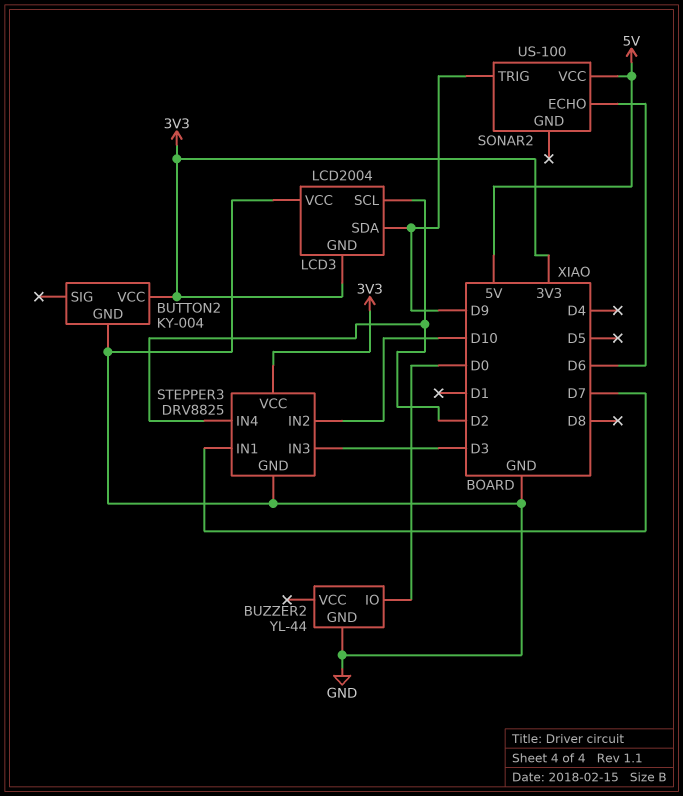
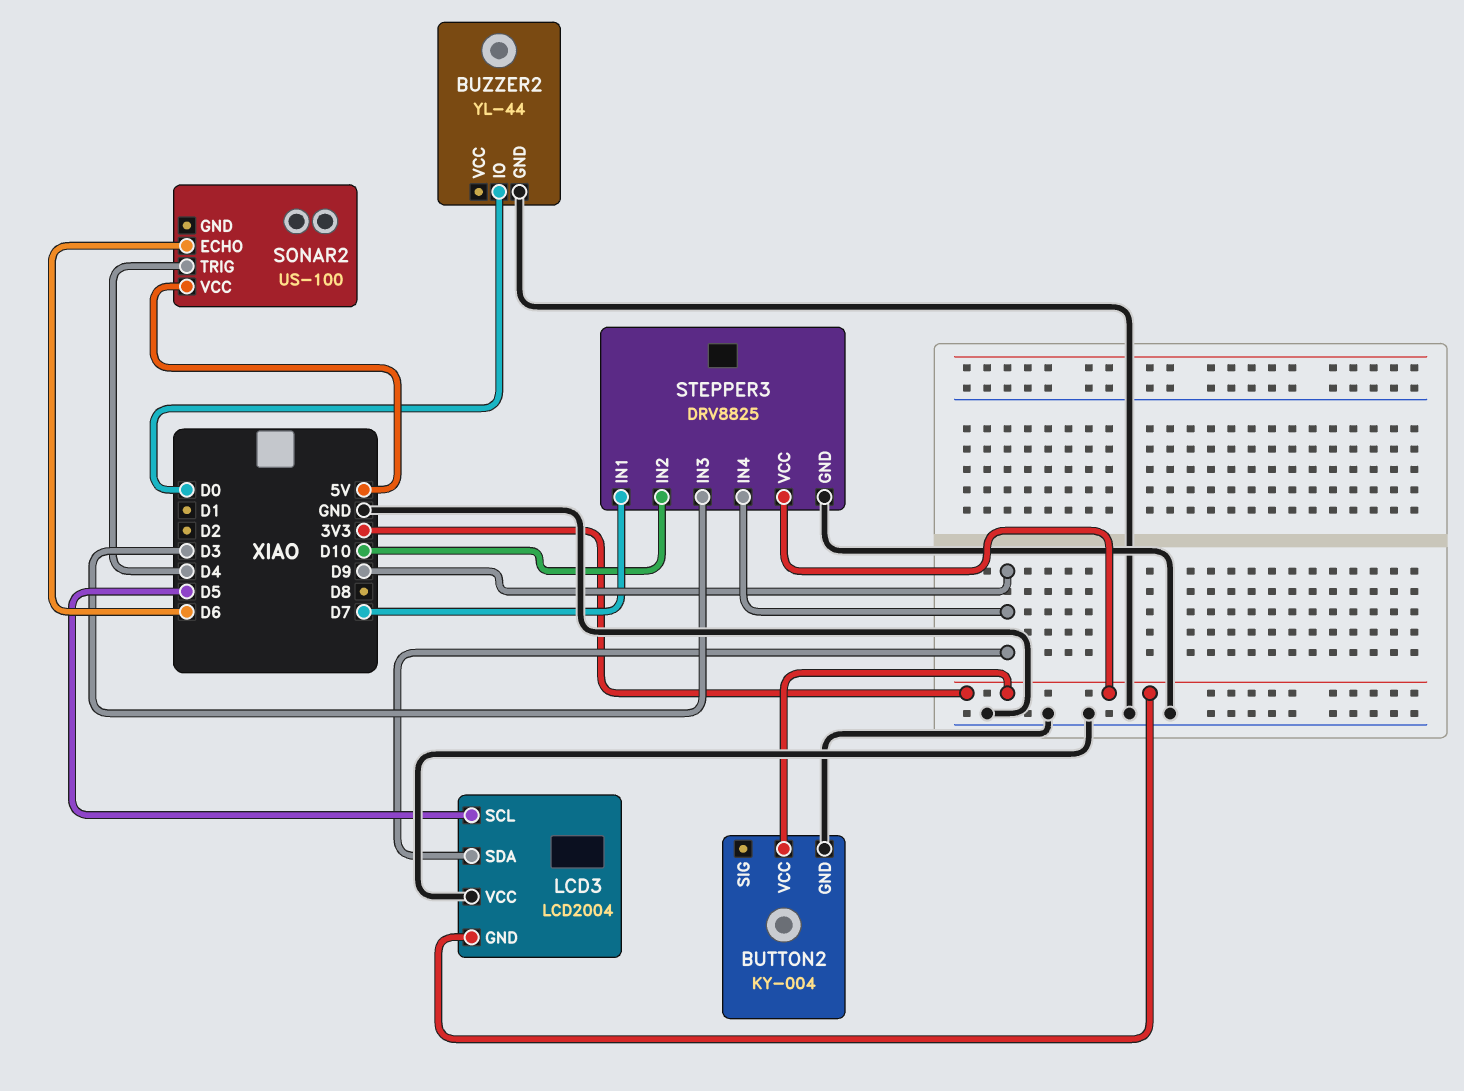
LCD3 pin SCL: D2 -> D5
SONAR2 pin TRIG: D9 -> D4
STEPPER3 pin IN4: D2 -> D9

